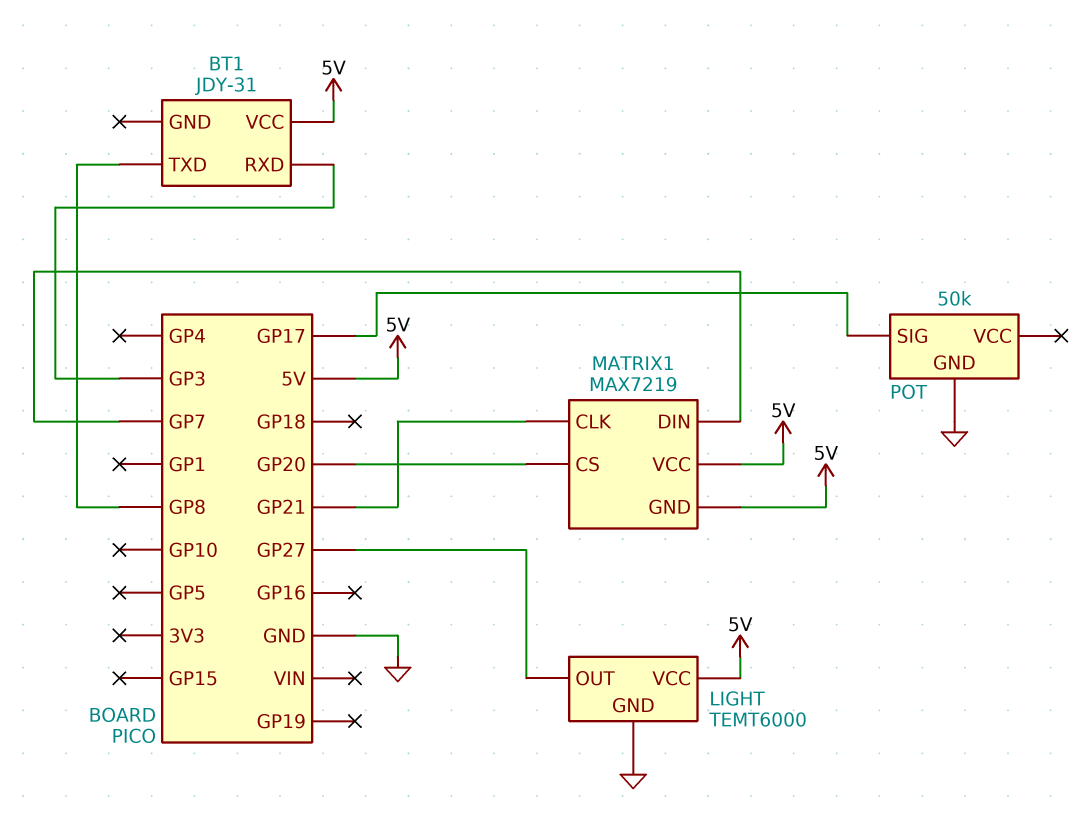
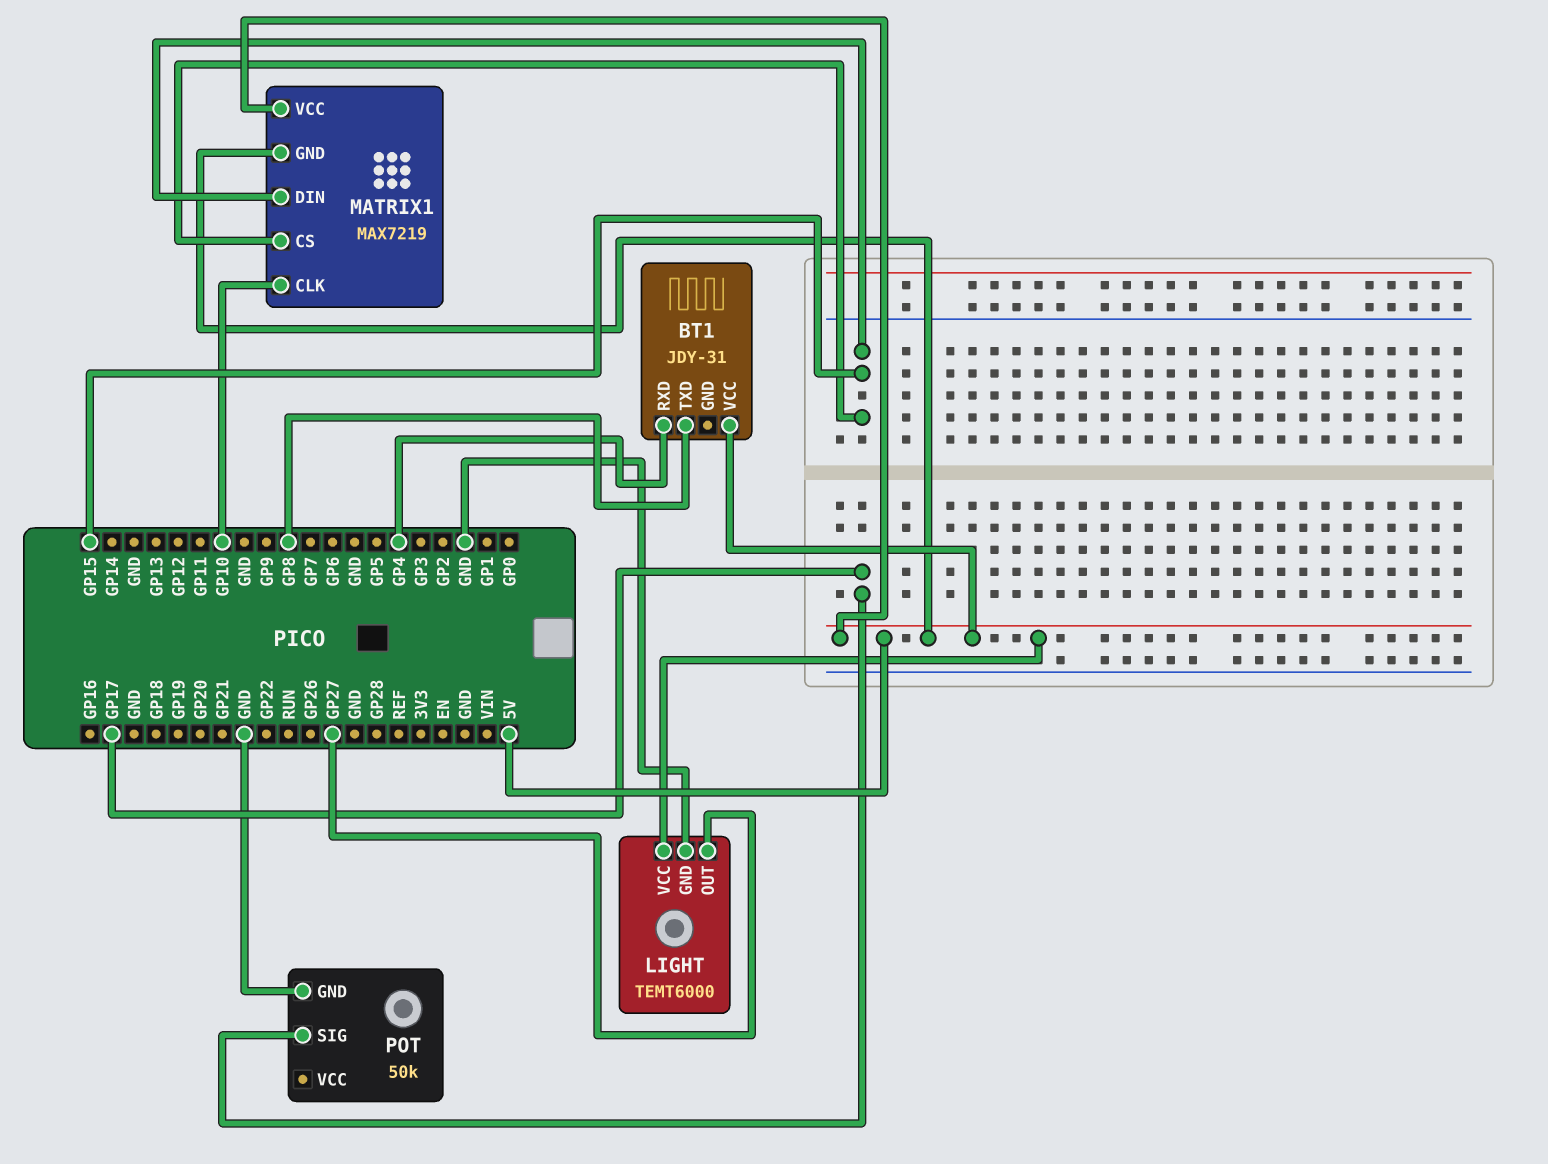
BT1 pin RXD: GP3 -> GP4
MATRIX1 pin CLK: GP21 -> GP10
MATRIX1 pin CS: GP20 -> GP15
MATRIX1 pin DIN: GP7 -> GP15

